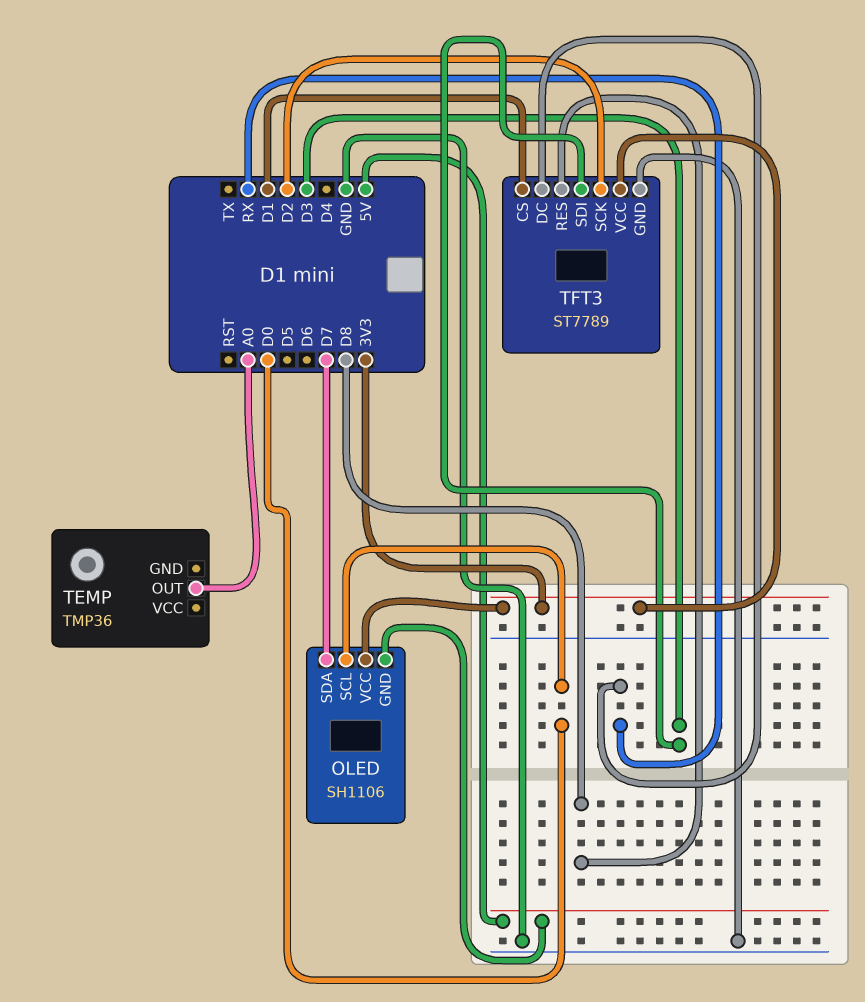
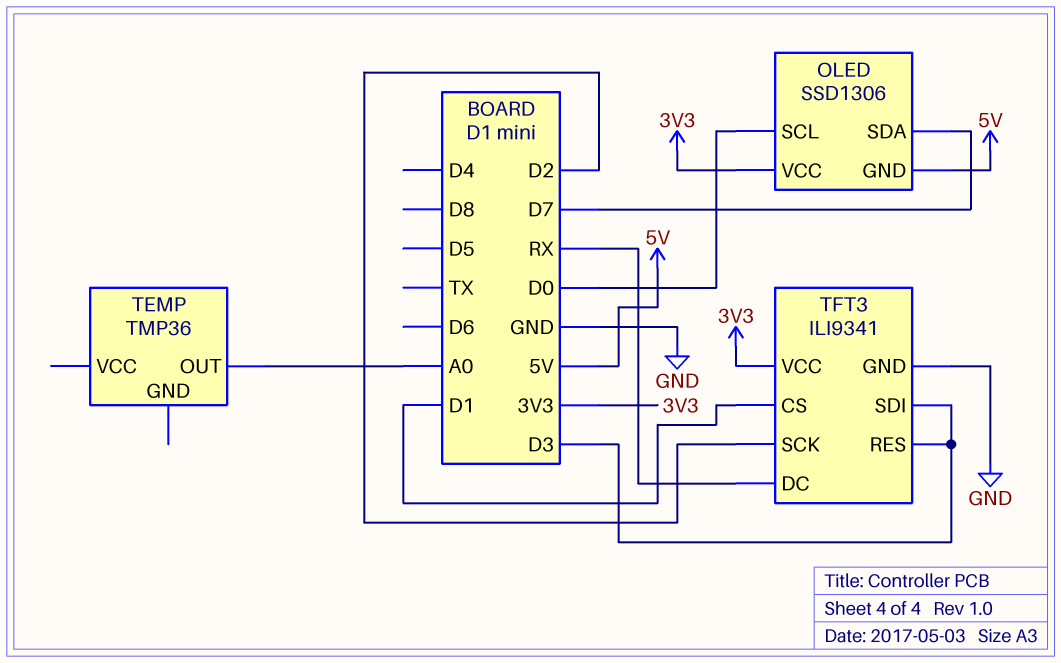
OLED: SH1106 -> SSD1306
TFT3: ST7789 -> ILI9341
TFT3 pin RES: D8 -> D3

